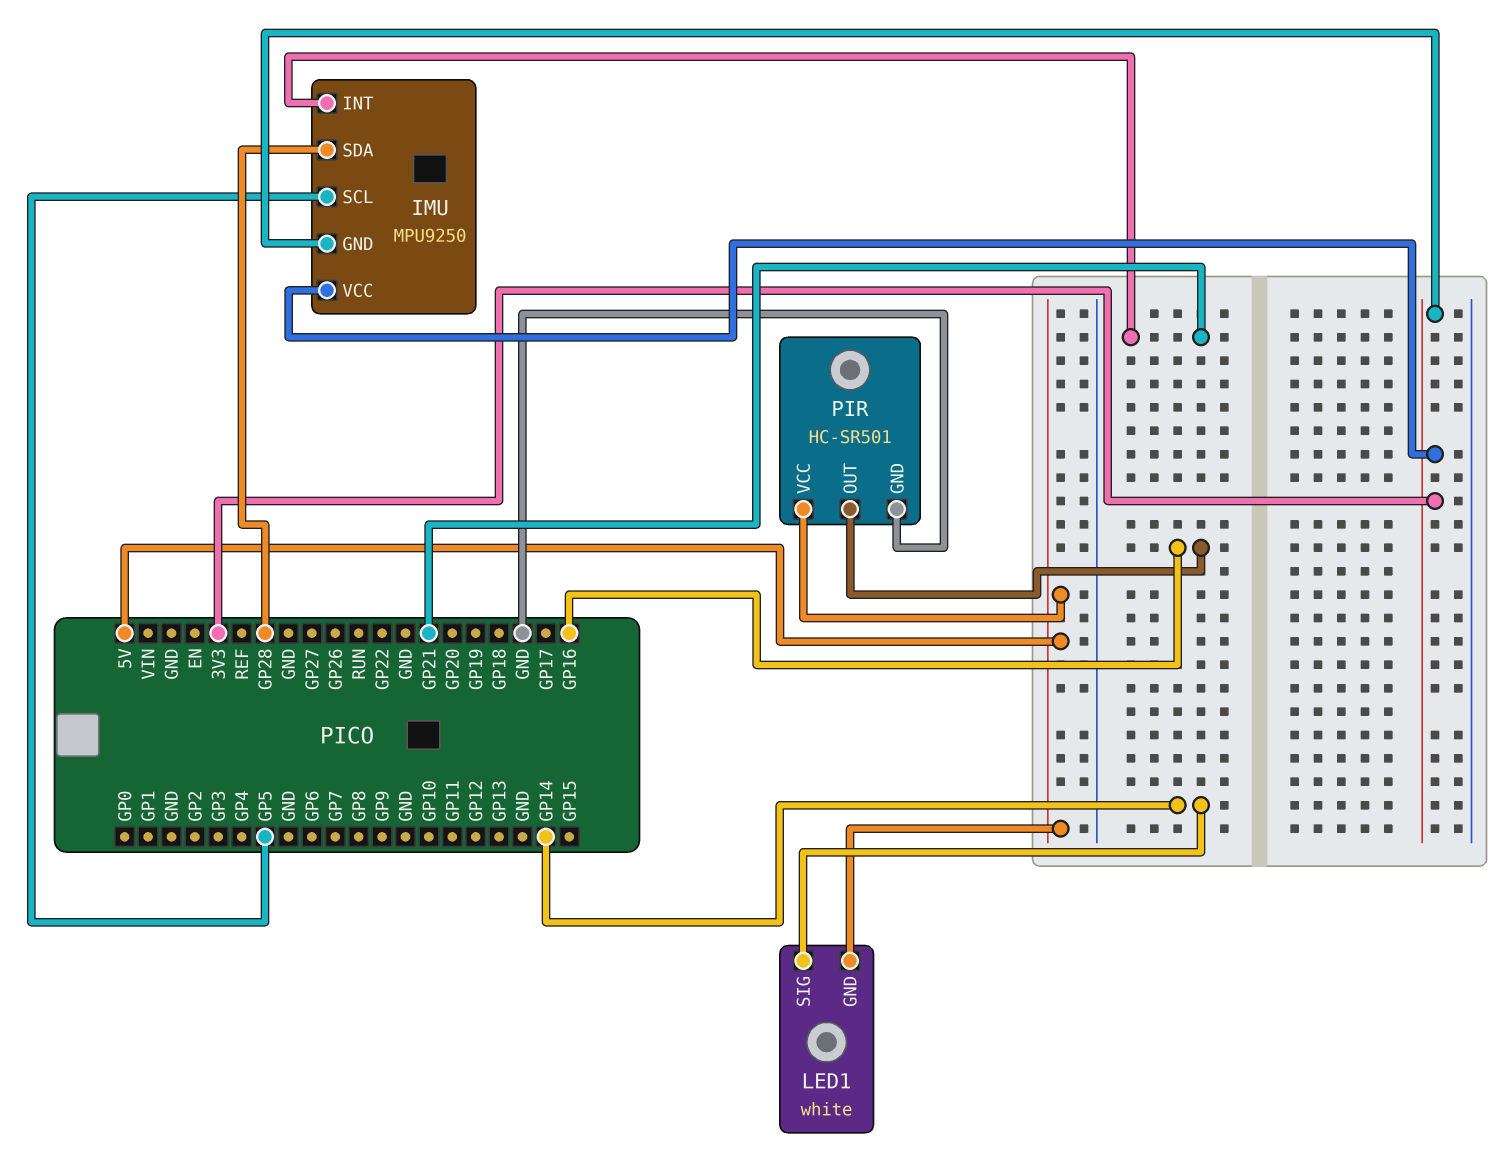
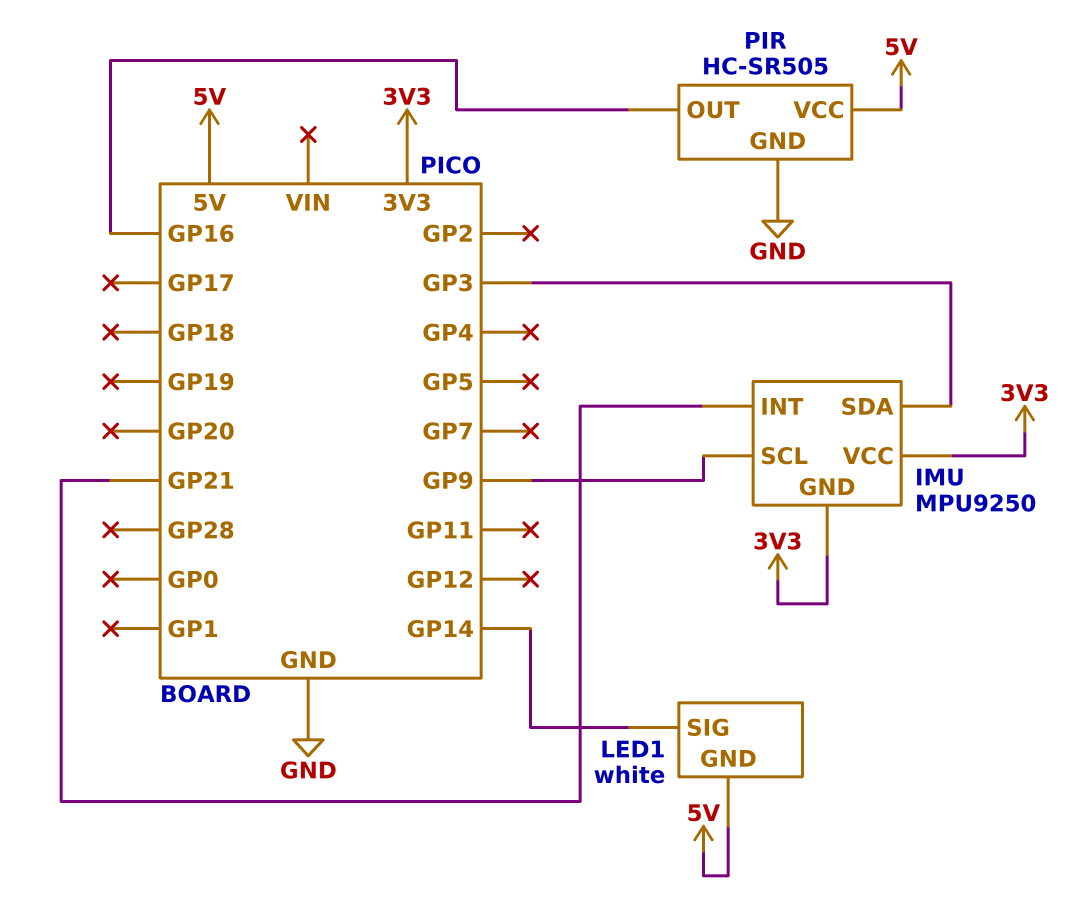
IMU pin SCL: GP5 -> GP9
IMU pin SDA: GP28 -> GP3
PIR: HC-SR501 -> HC-SR505

